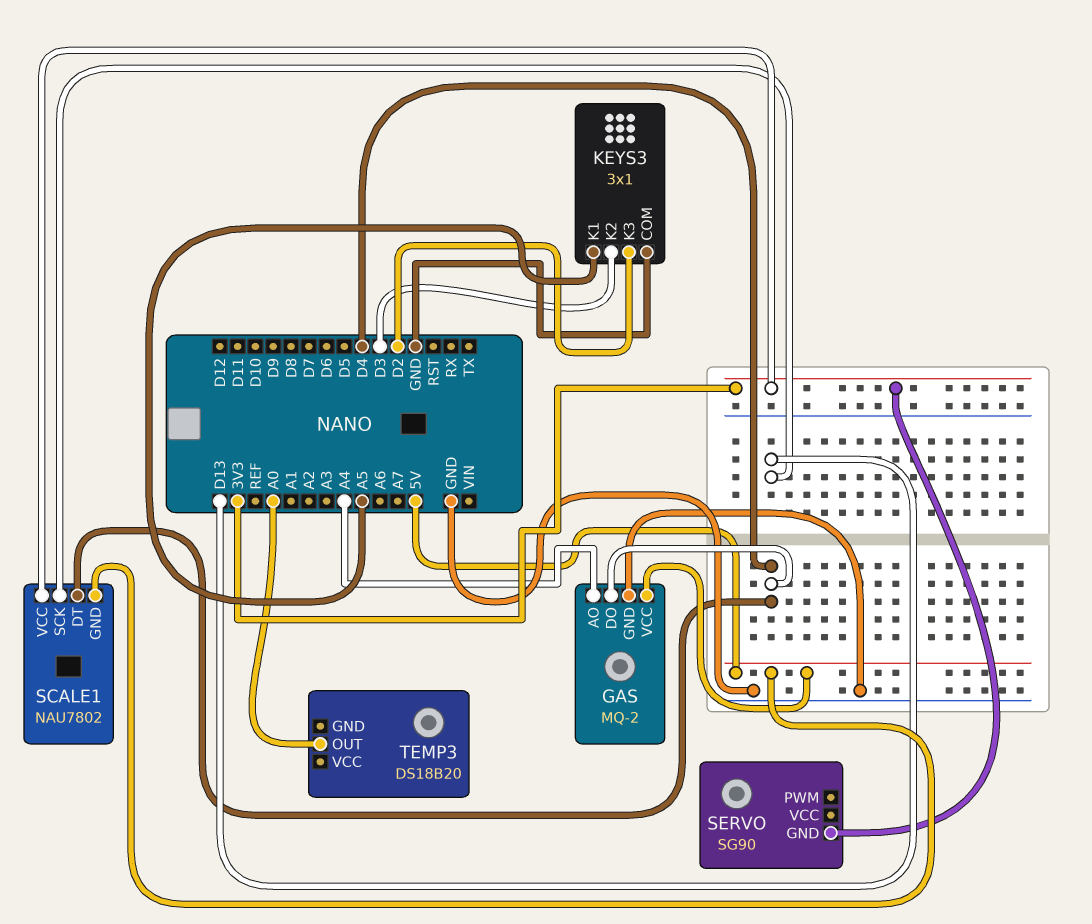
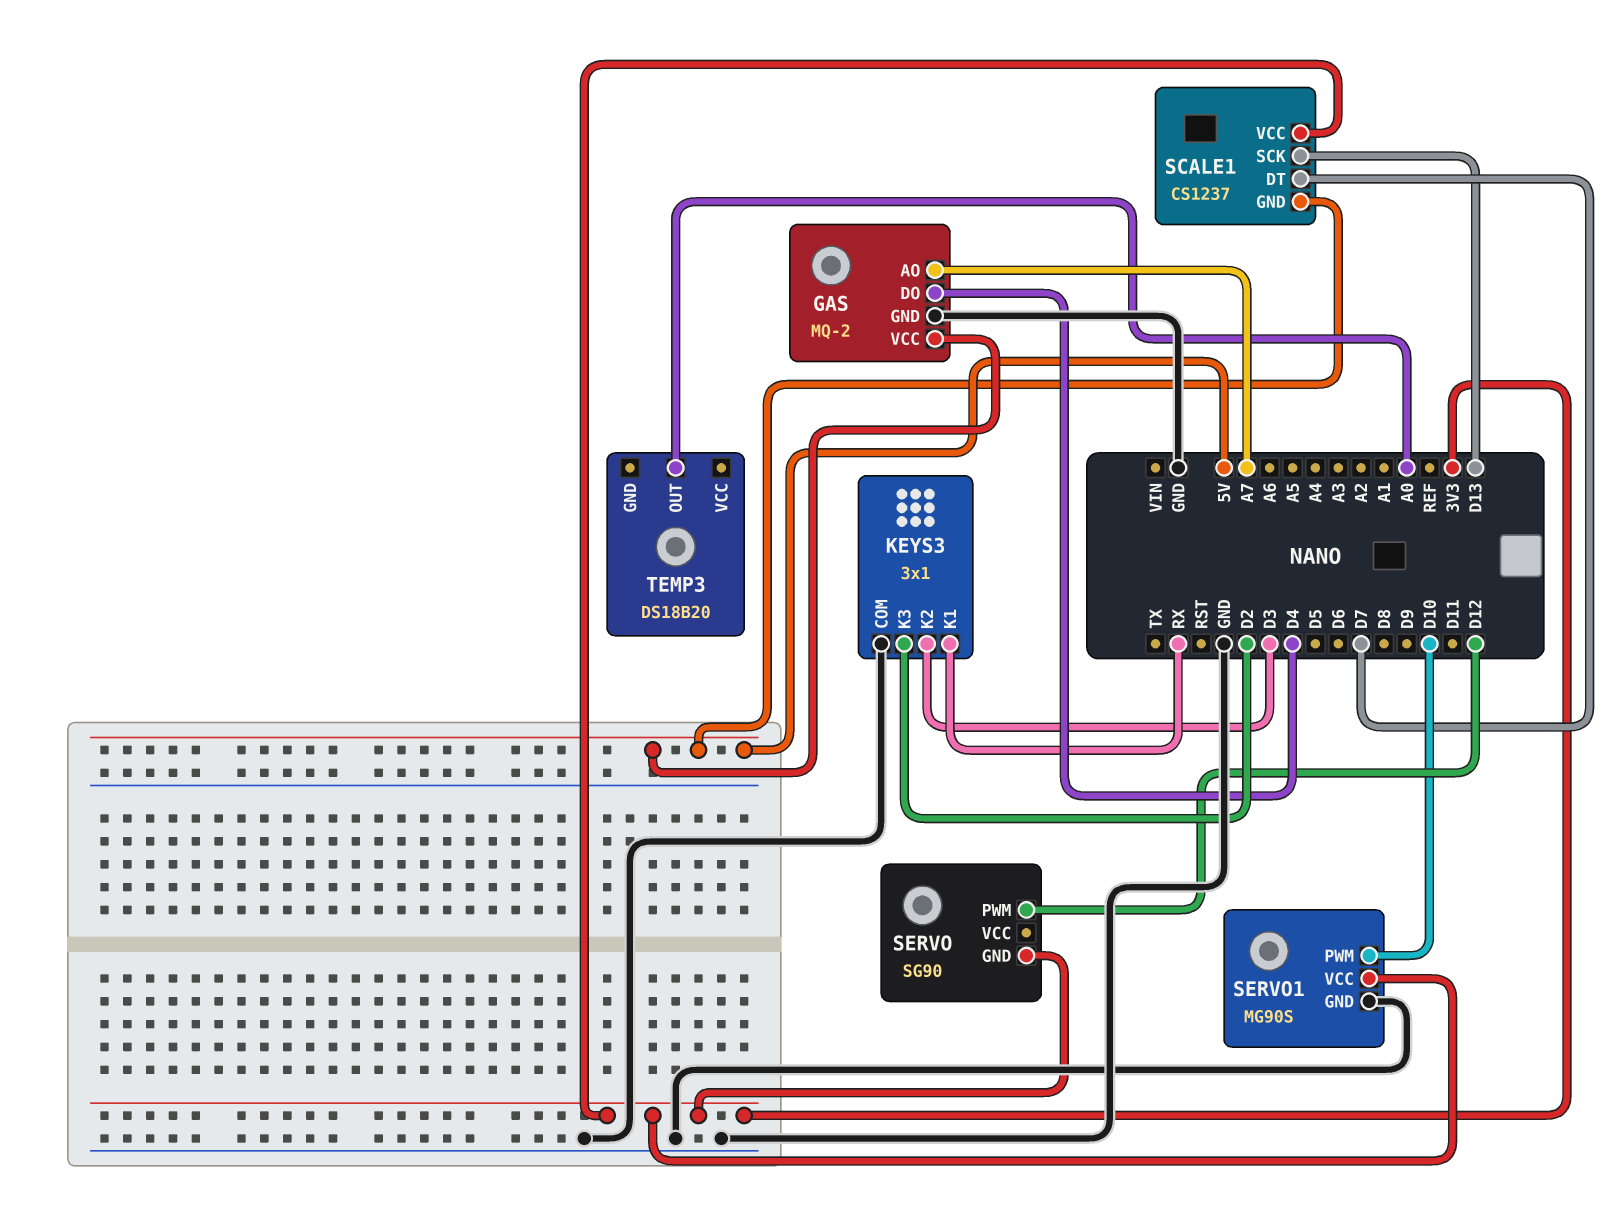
GAS pin AO: A4 -> A7
KEYS3 pin K1: A5 -> RX
SCALE1: NAU7802 -> CS1237
SCALE1 pin DT: D4 -> D7
SERVO pin PWM: none -> D12
SERVO1: none -> MG90S
SERVO1 pin GND: none -> GND
SERVO1 pin PWM: none -> D10
SERVO1 pin VCC: none -> 3V3

